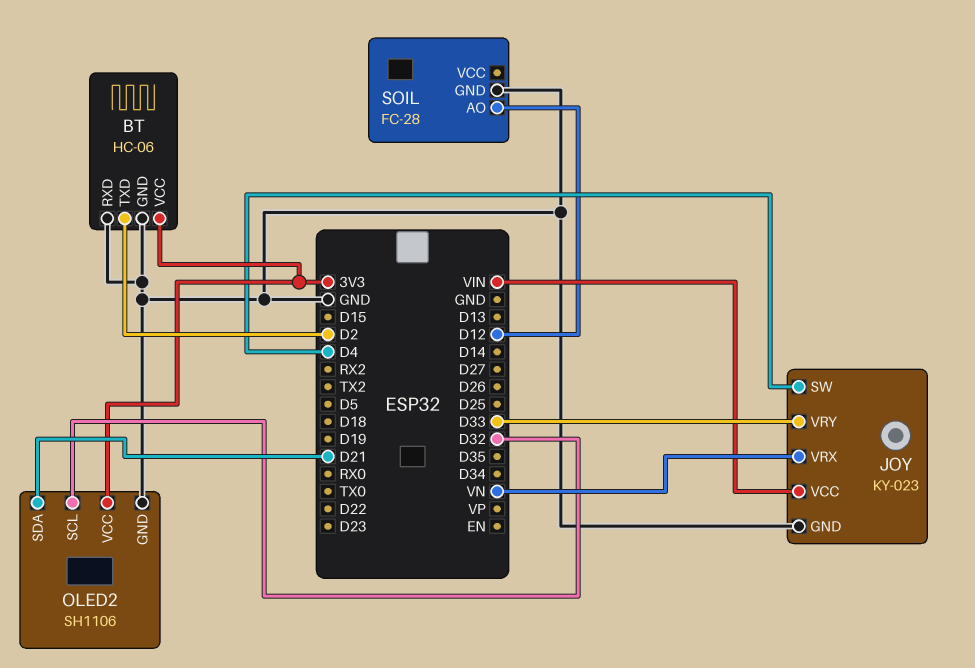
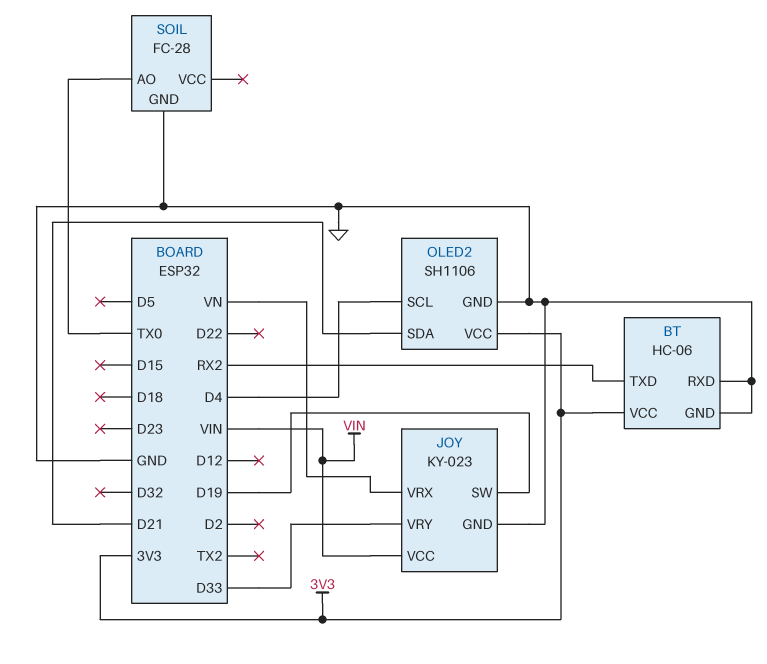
BT pin TXD: D2 -> RX2
JOY pin SW: D4 -> D19
OLED2 pin SCL: D32 -> D4
SOIL pin AO: D12 -> TX0

